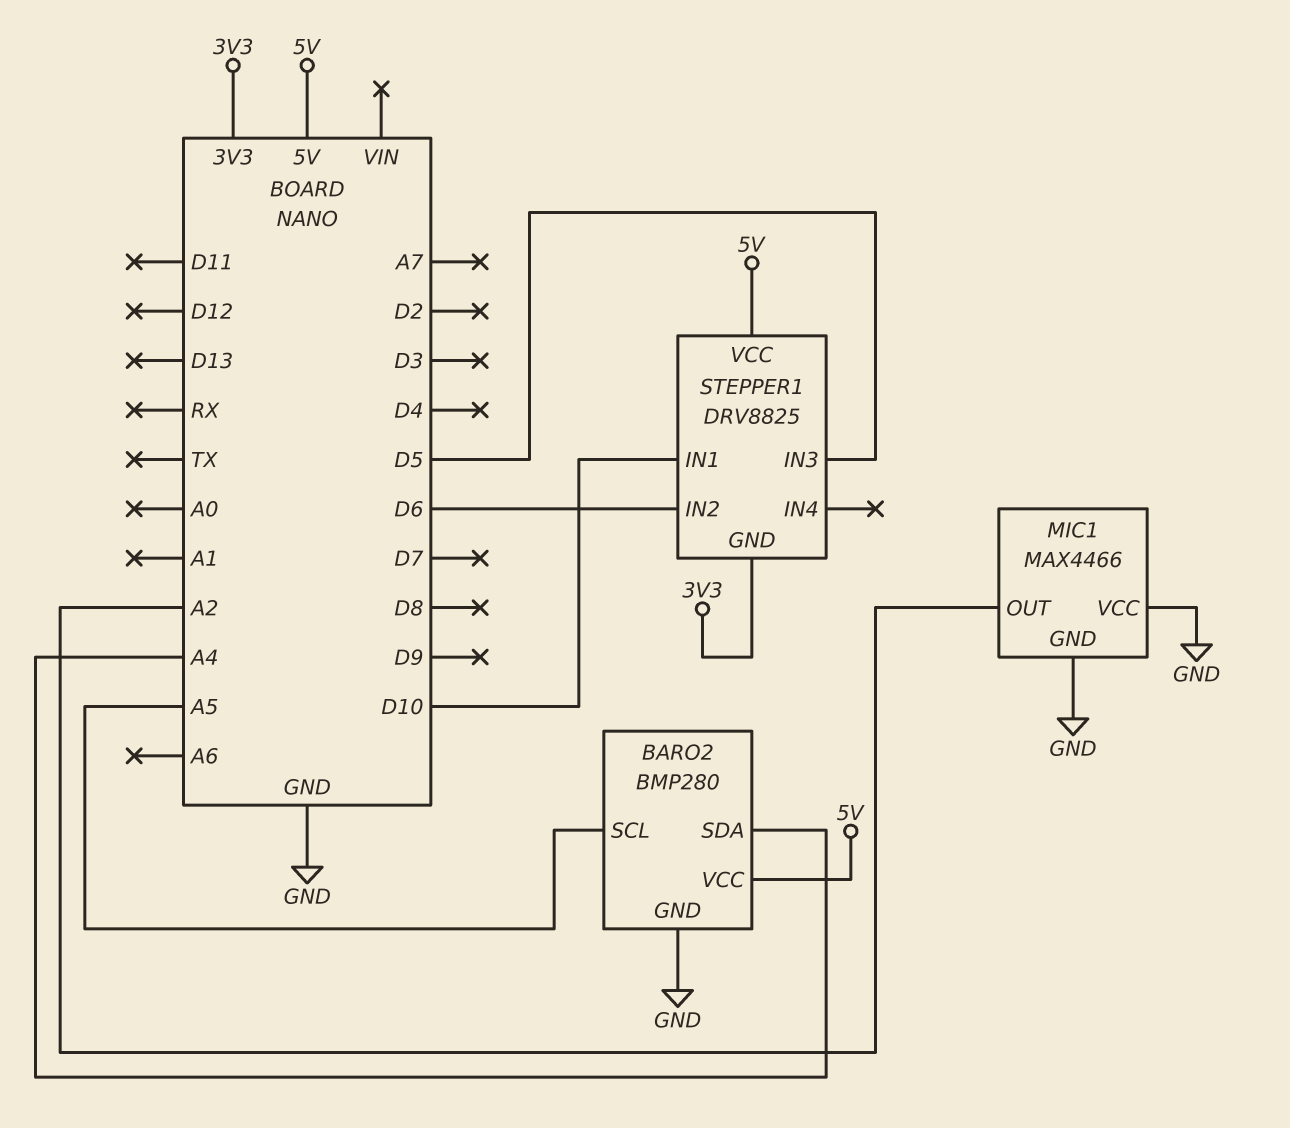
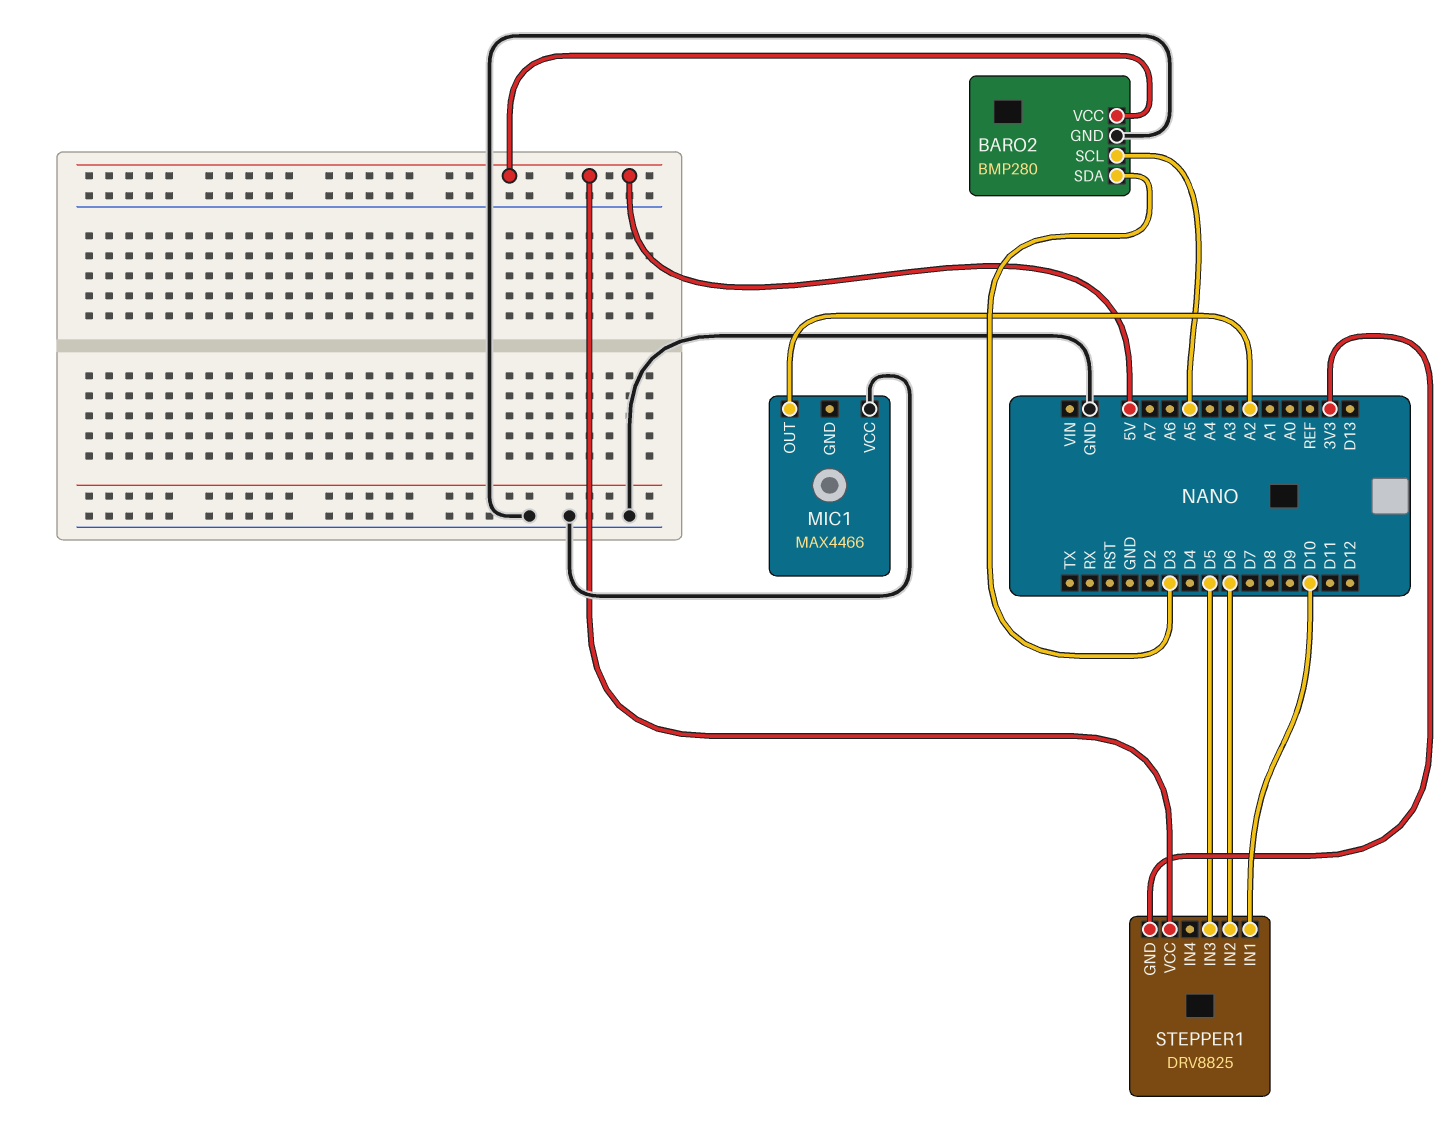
BARO2 pin SDA: A4 -> D3
MIC1 pin GND: GND -> none

